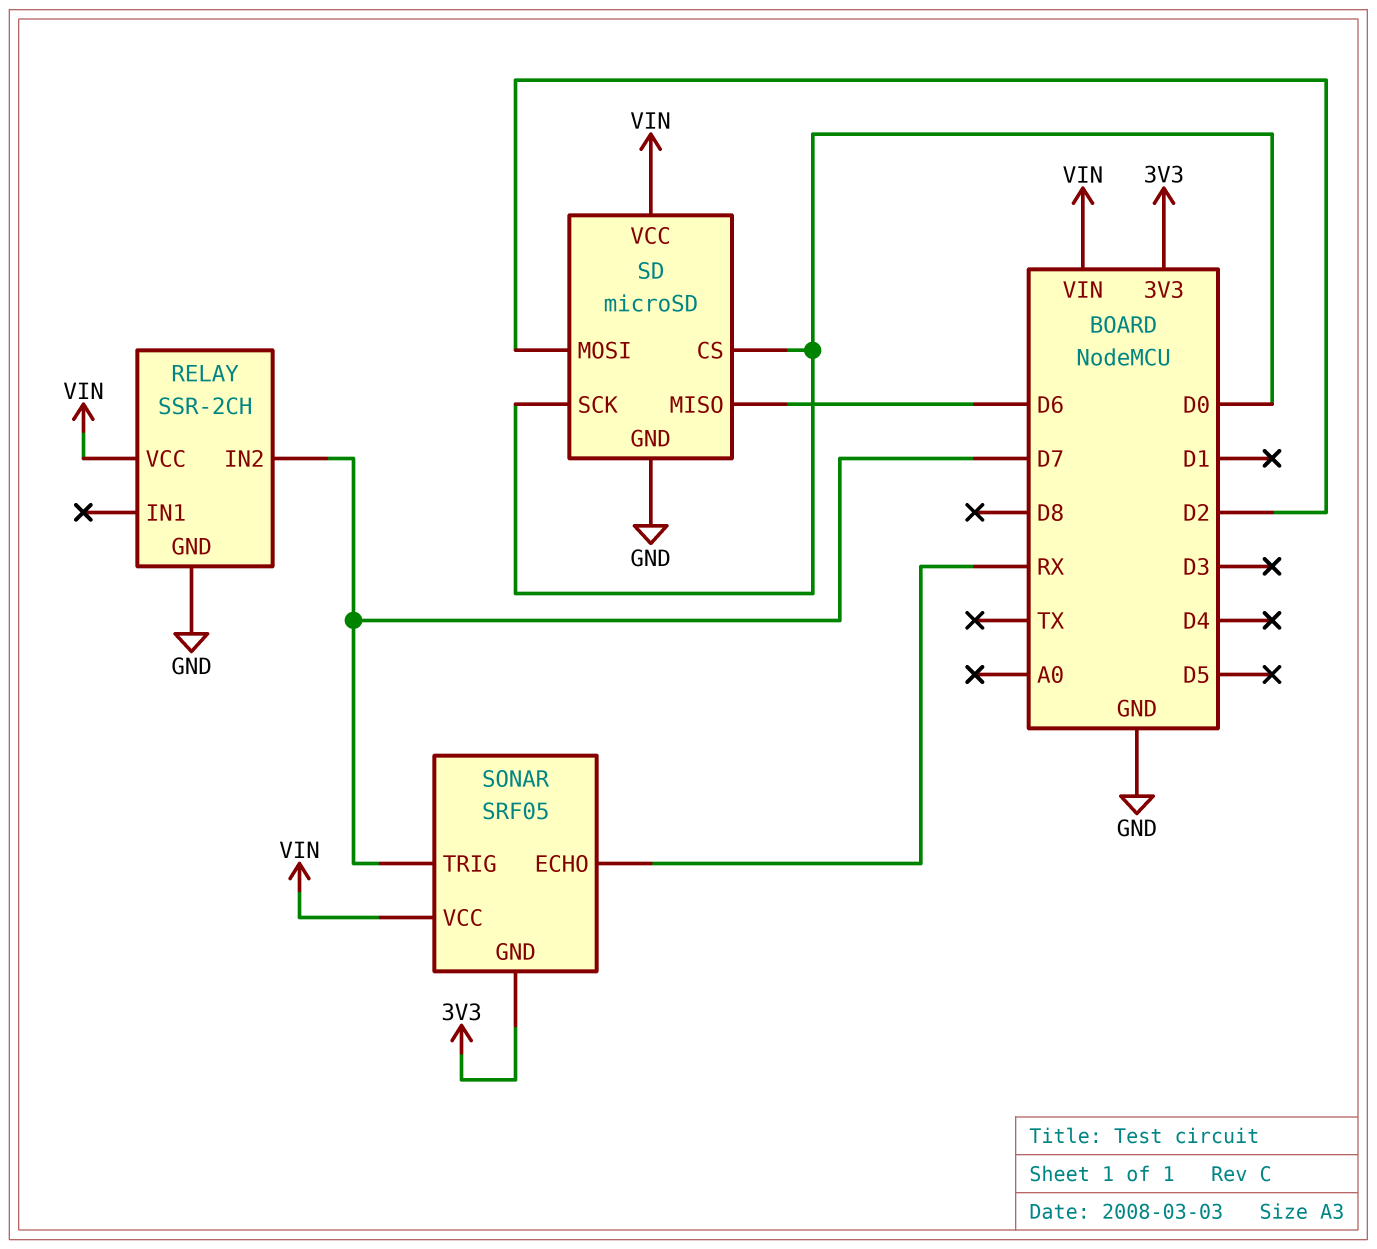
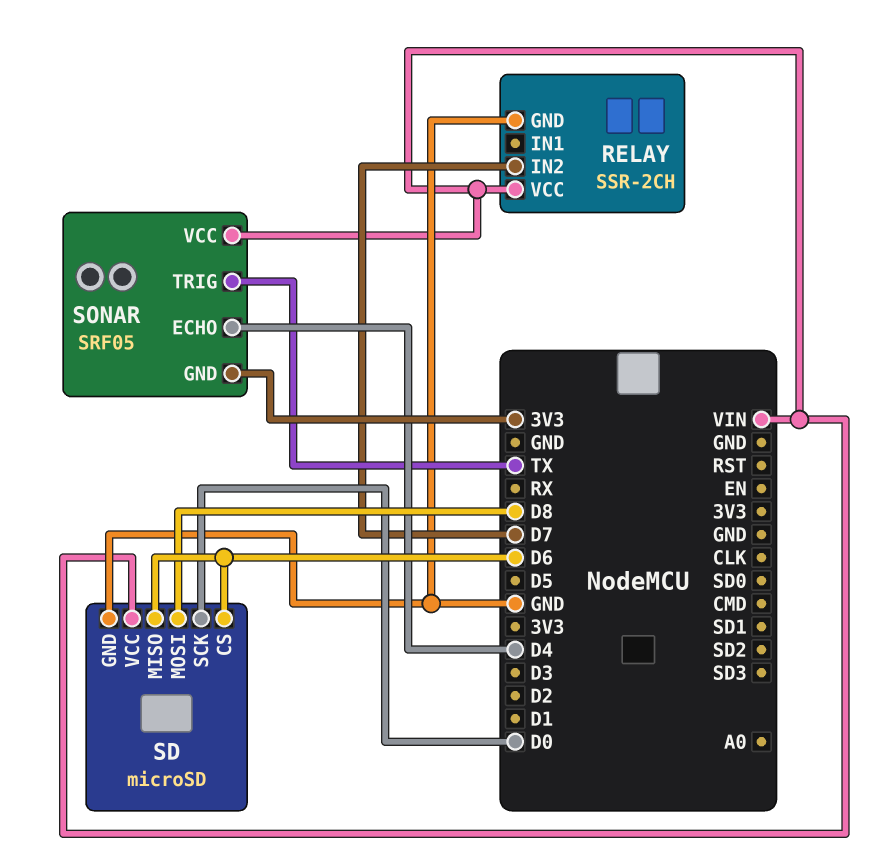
SD pin CS: D0 -> D6
SD pin MOSI: D2 -> D8
SONAR pin ECHO: RX -> D4
SONAR pin TRIG: D7 -> TX

